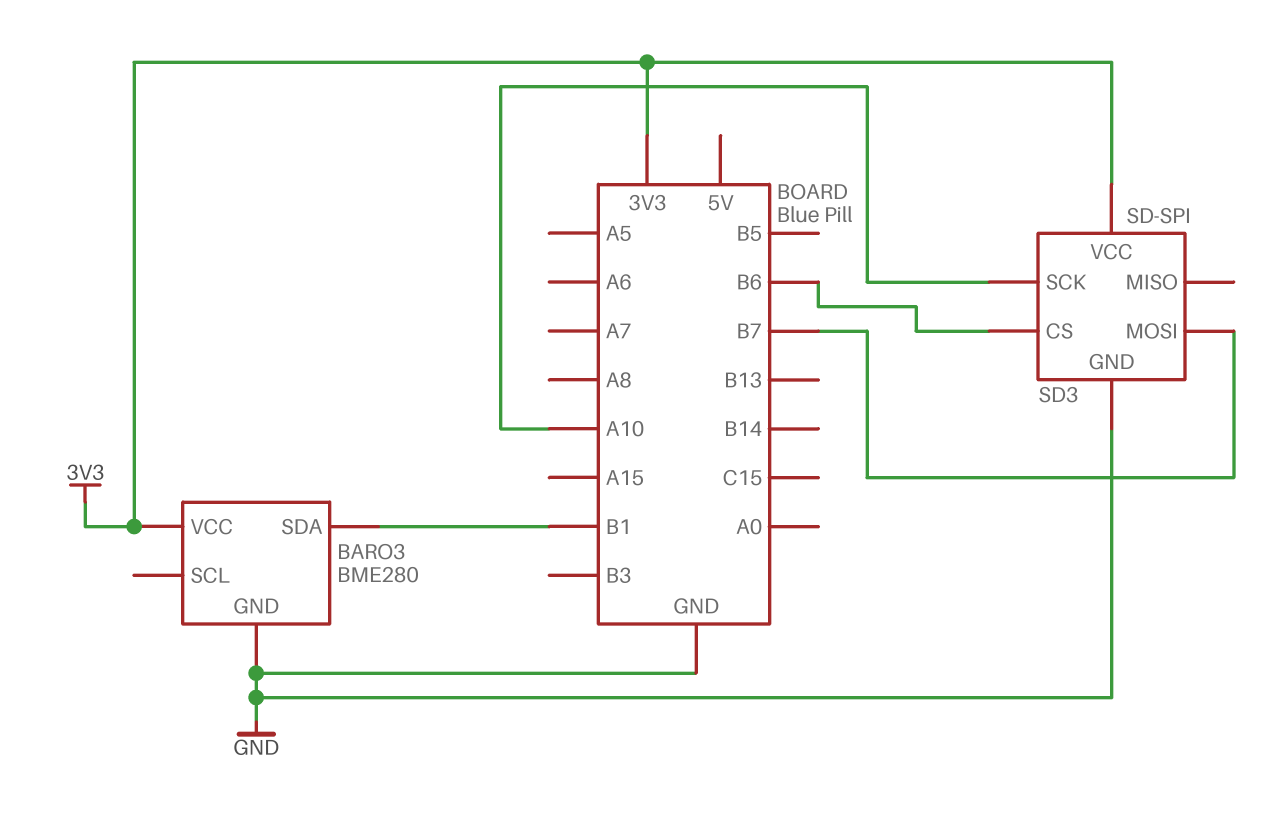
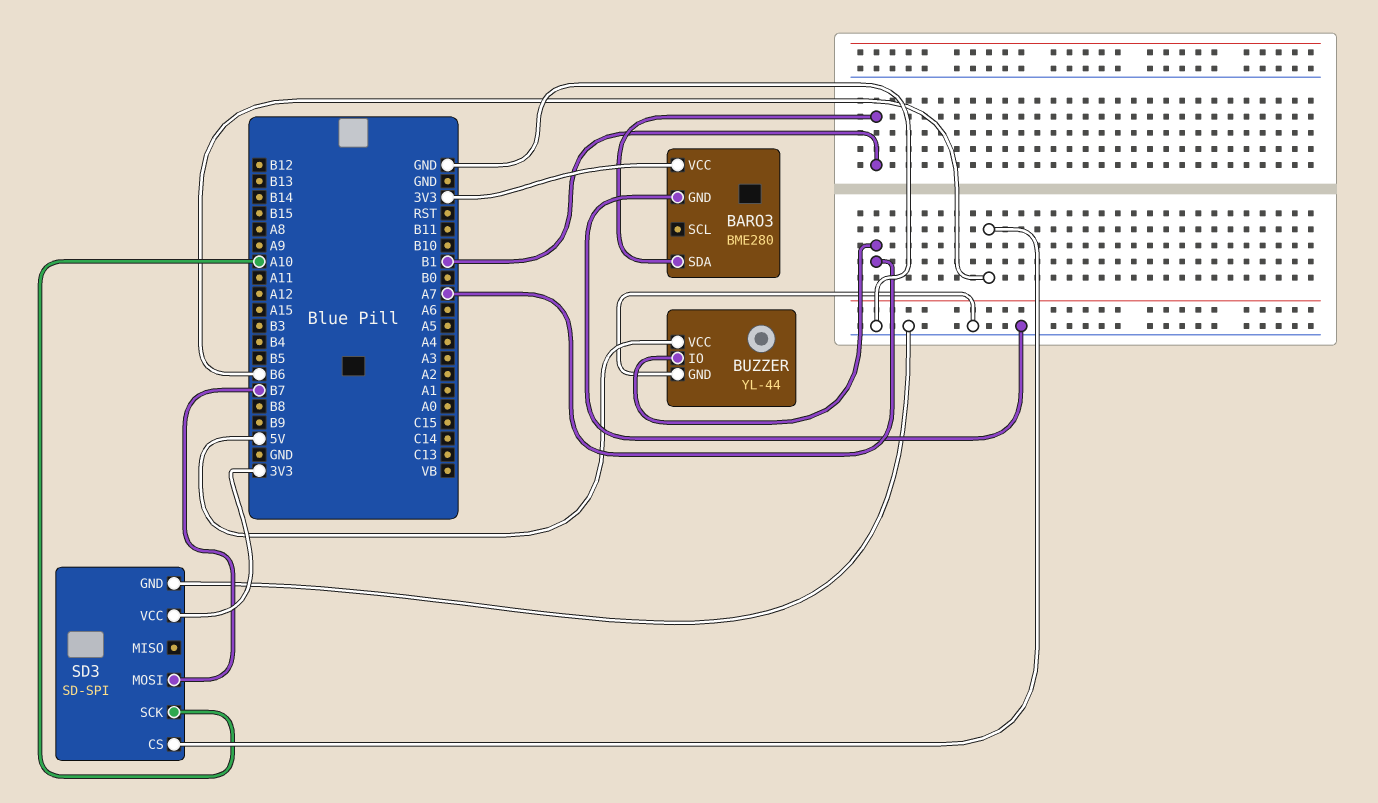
BUZZER: none -> YL-44
BUZZER pin GND: none -> GND
BUZZER pin IO: none -> A7
BUZZER pin VCC: none -> 5V

